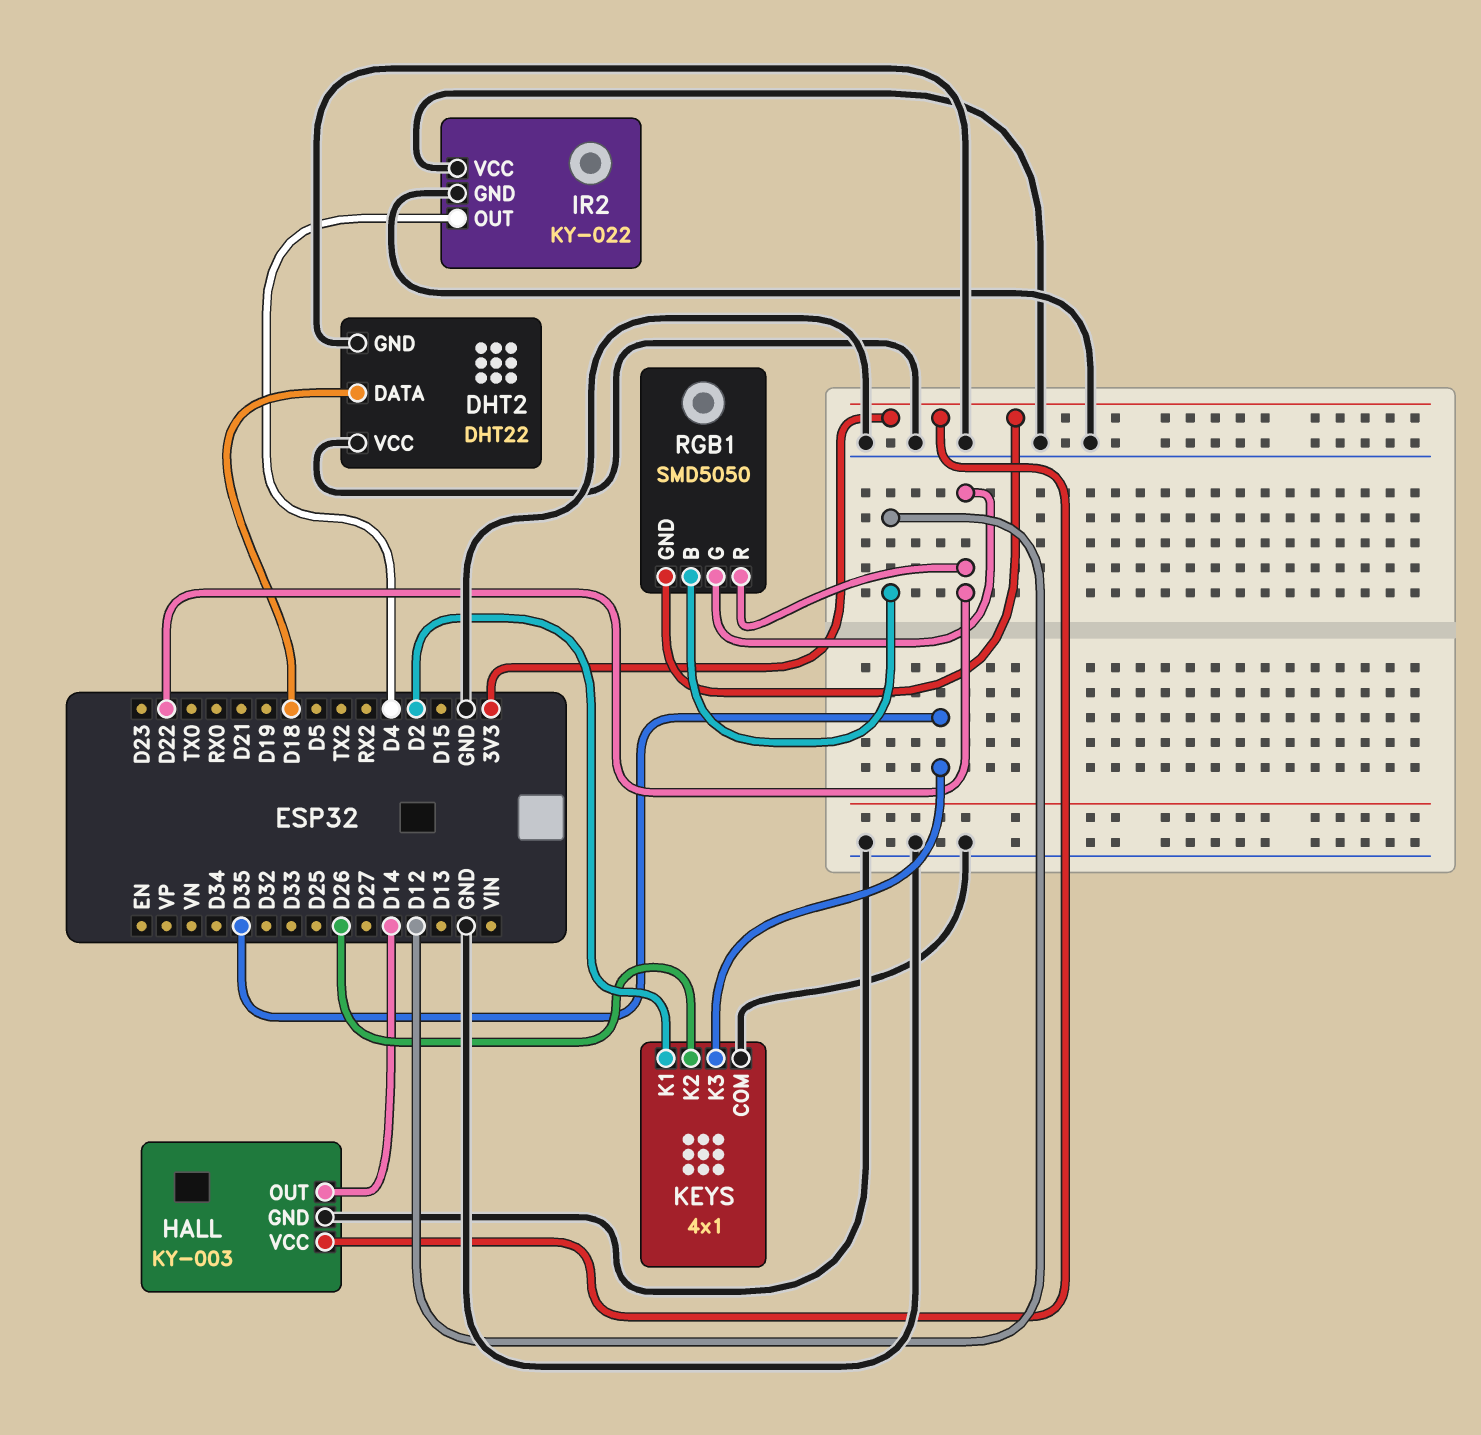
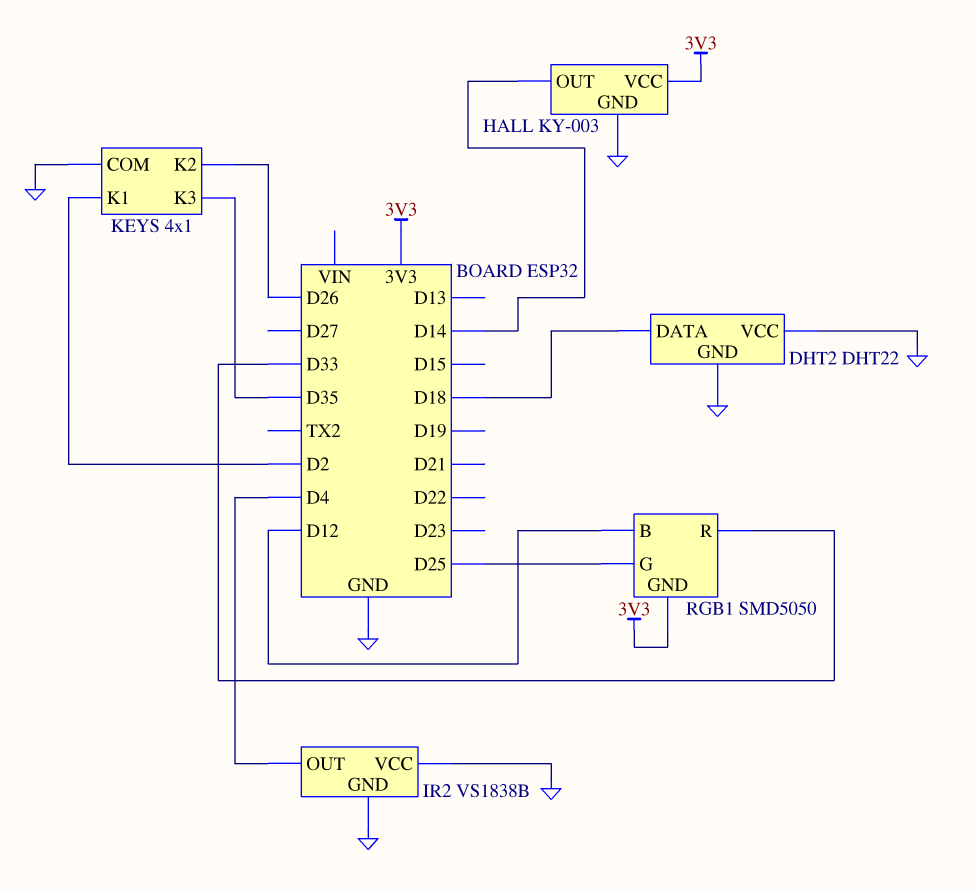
IR2: KY-022 -> VS1838B
RGB1 pin G: D22 -> D25
RGB1 pin R: D22 -> D33

